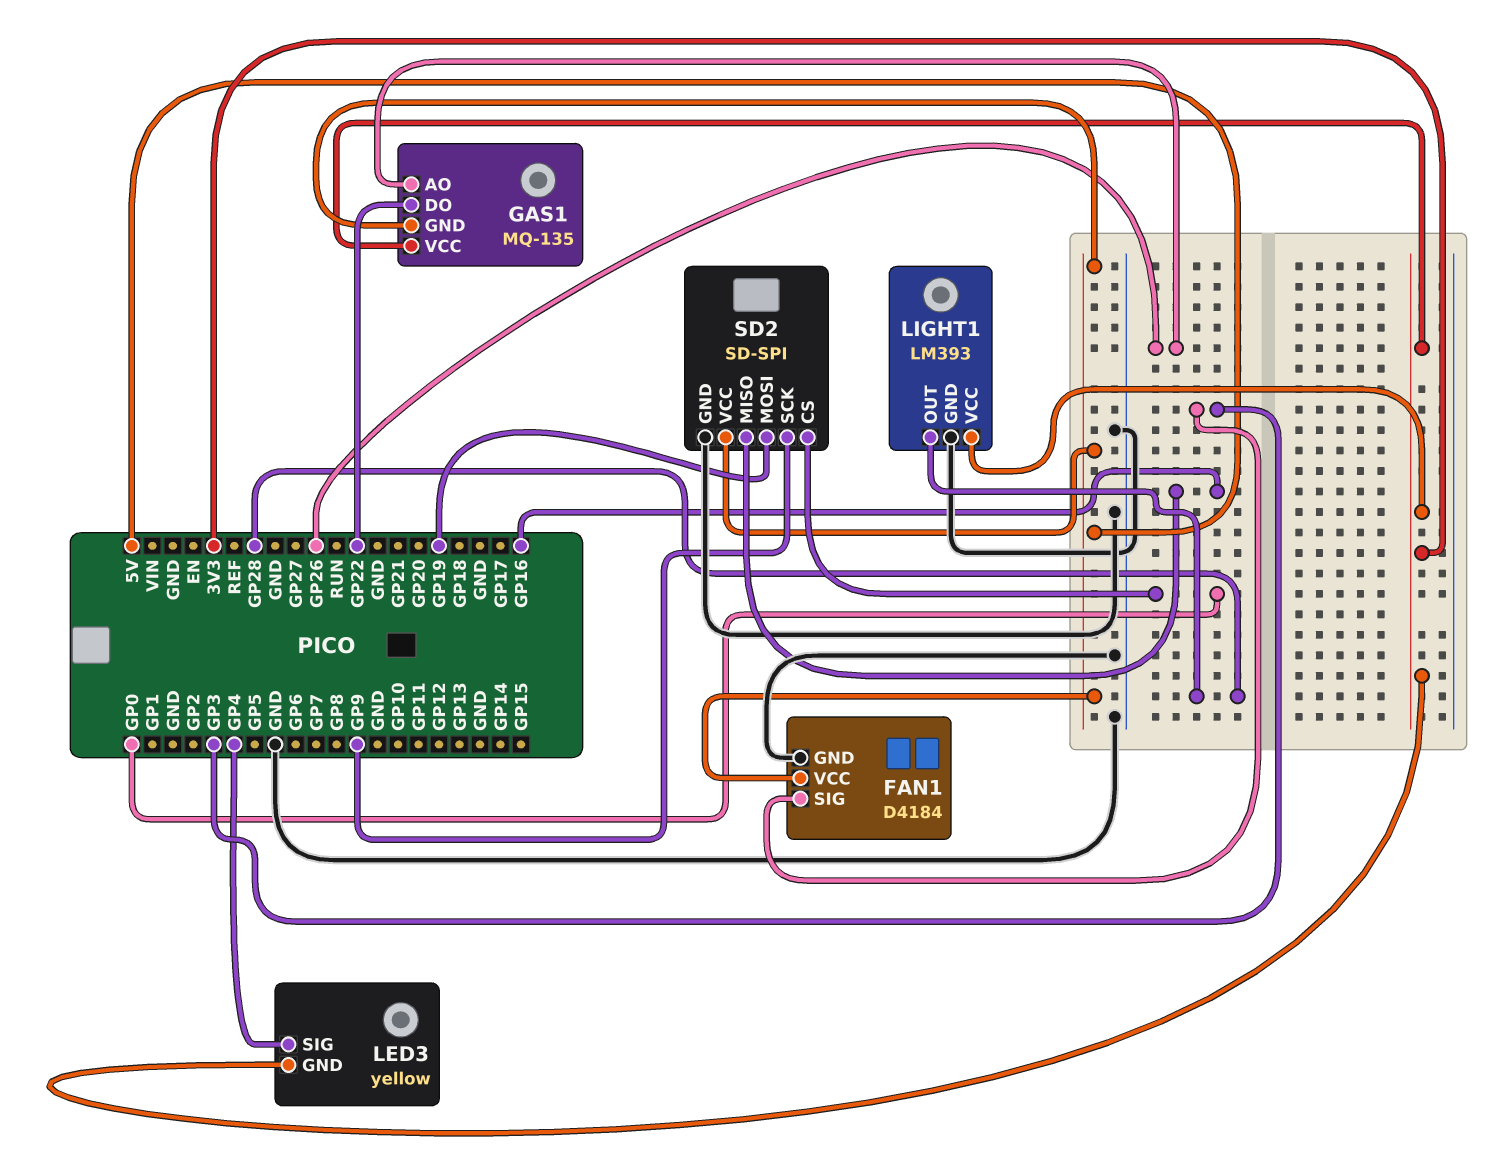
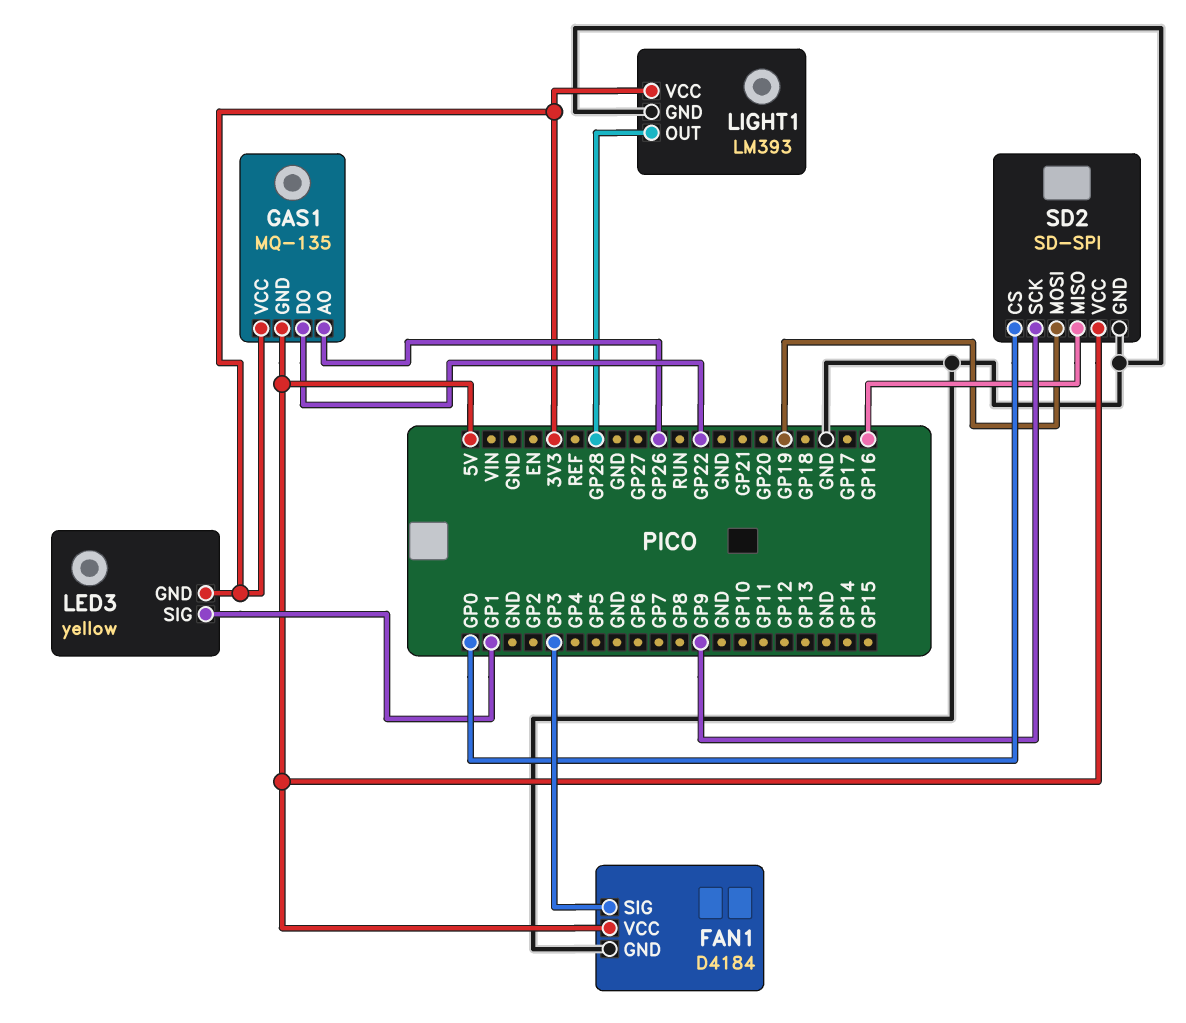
LED3 pin SIG: GP4 -> GP1

